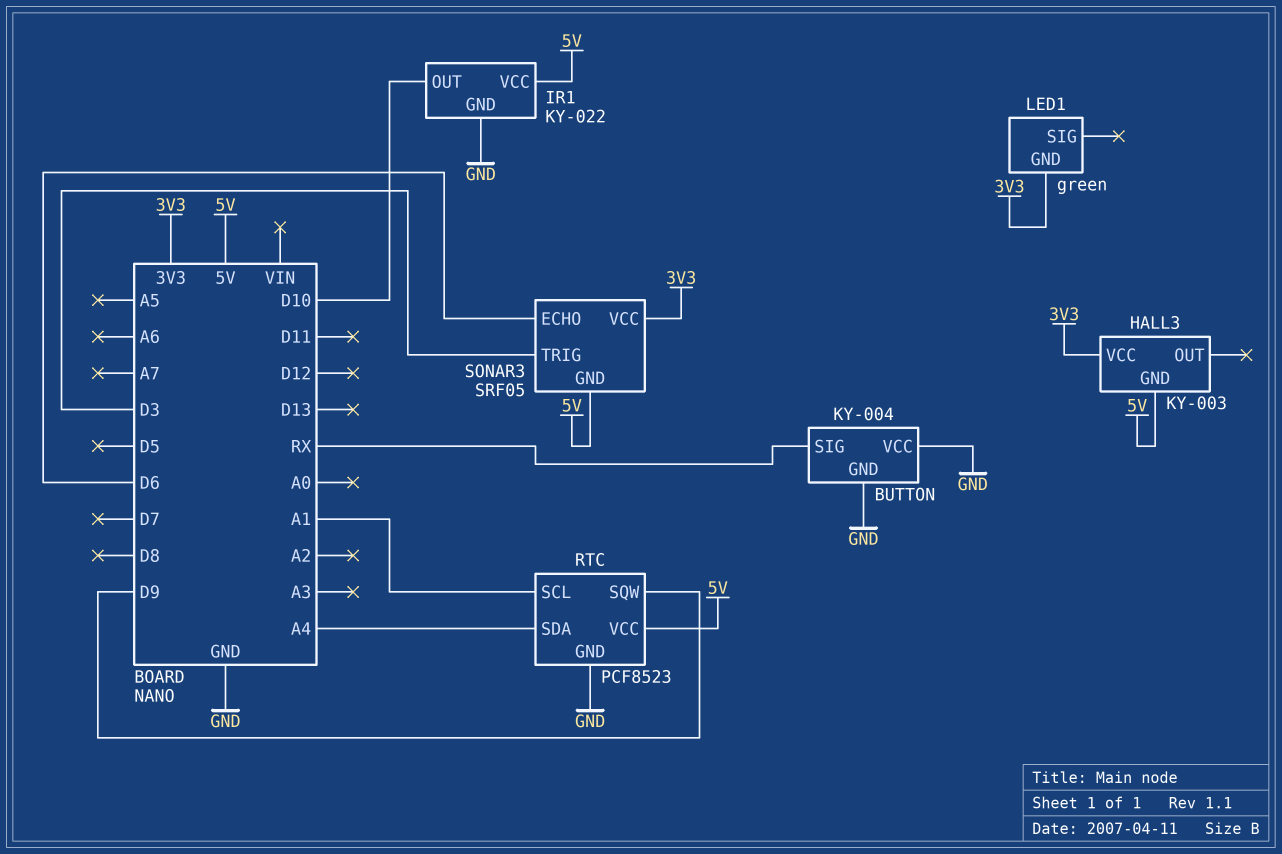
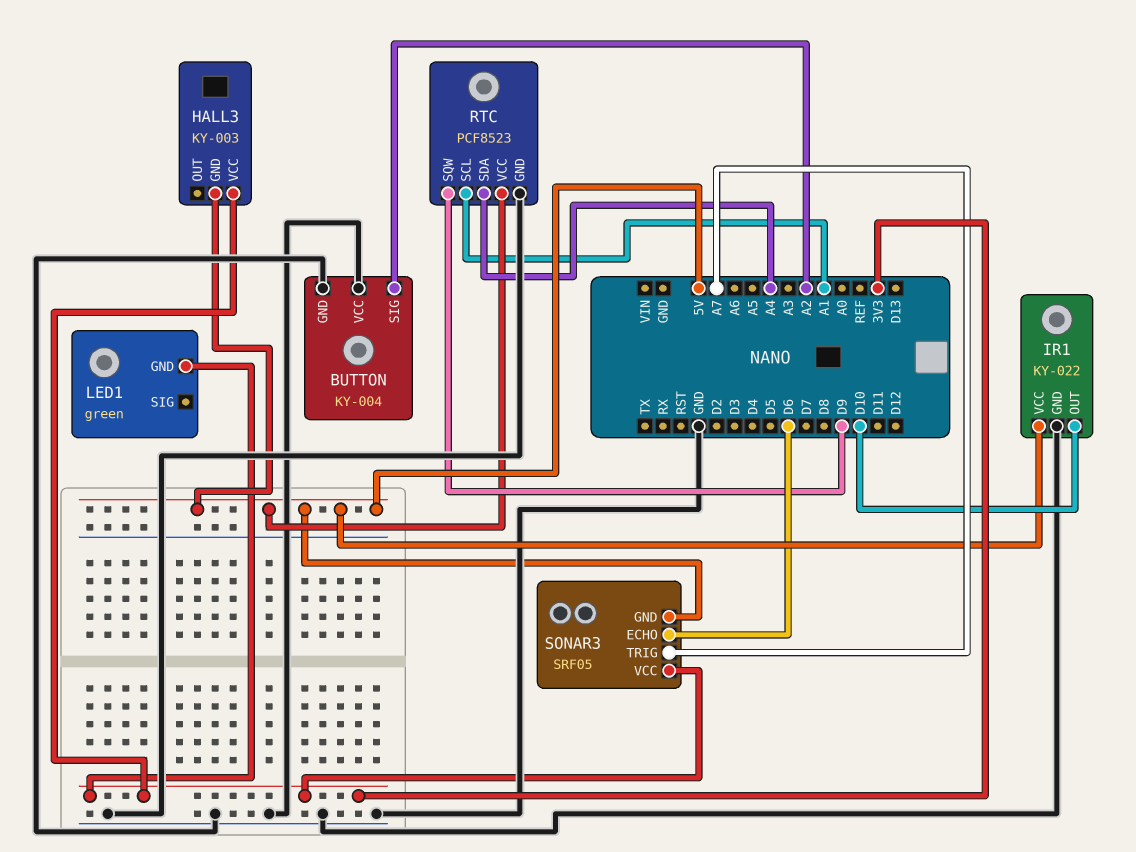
BUTTON pin SIG: RX -> A2
SONAR3 pin TRIG: D3 -> A7

